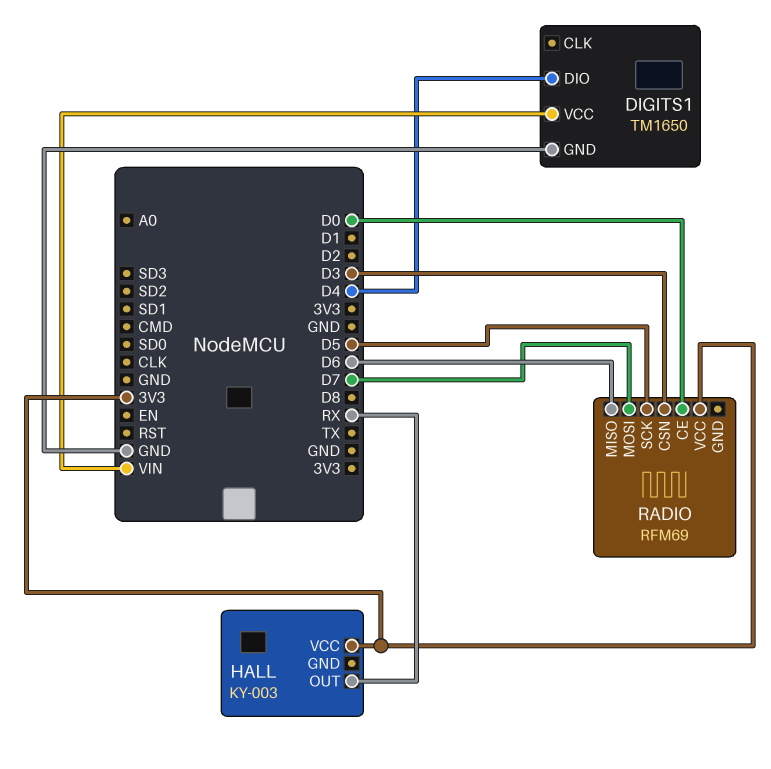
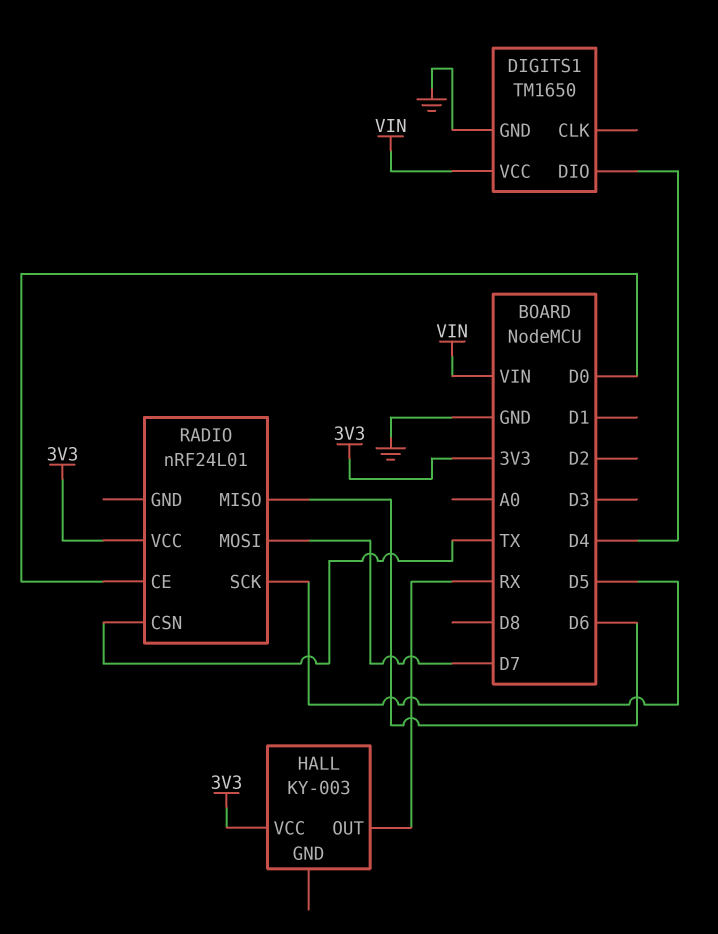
RADIO: RFM69 -> nRF24L01
RADIO pin CSN: D3 -> TX

